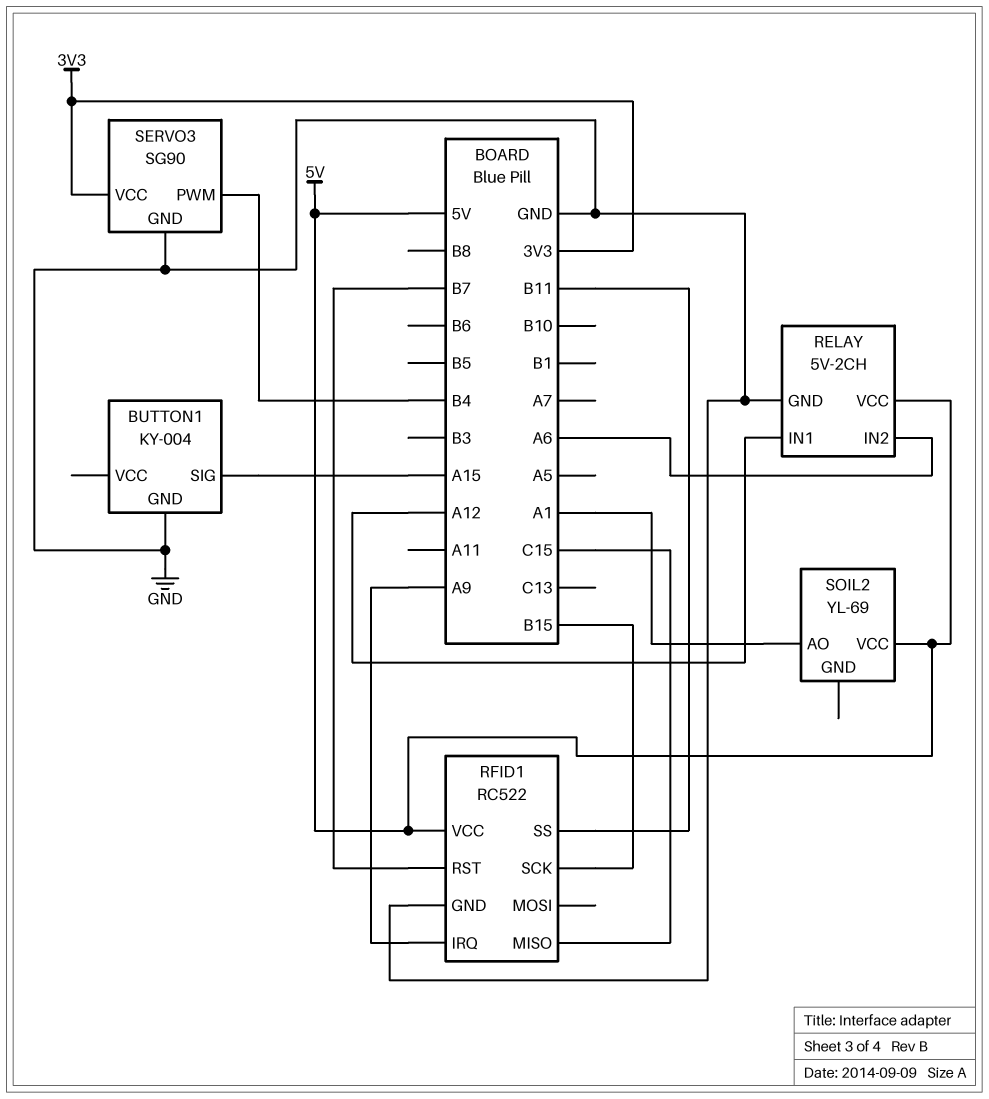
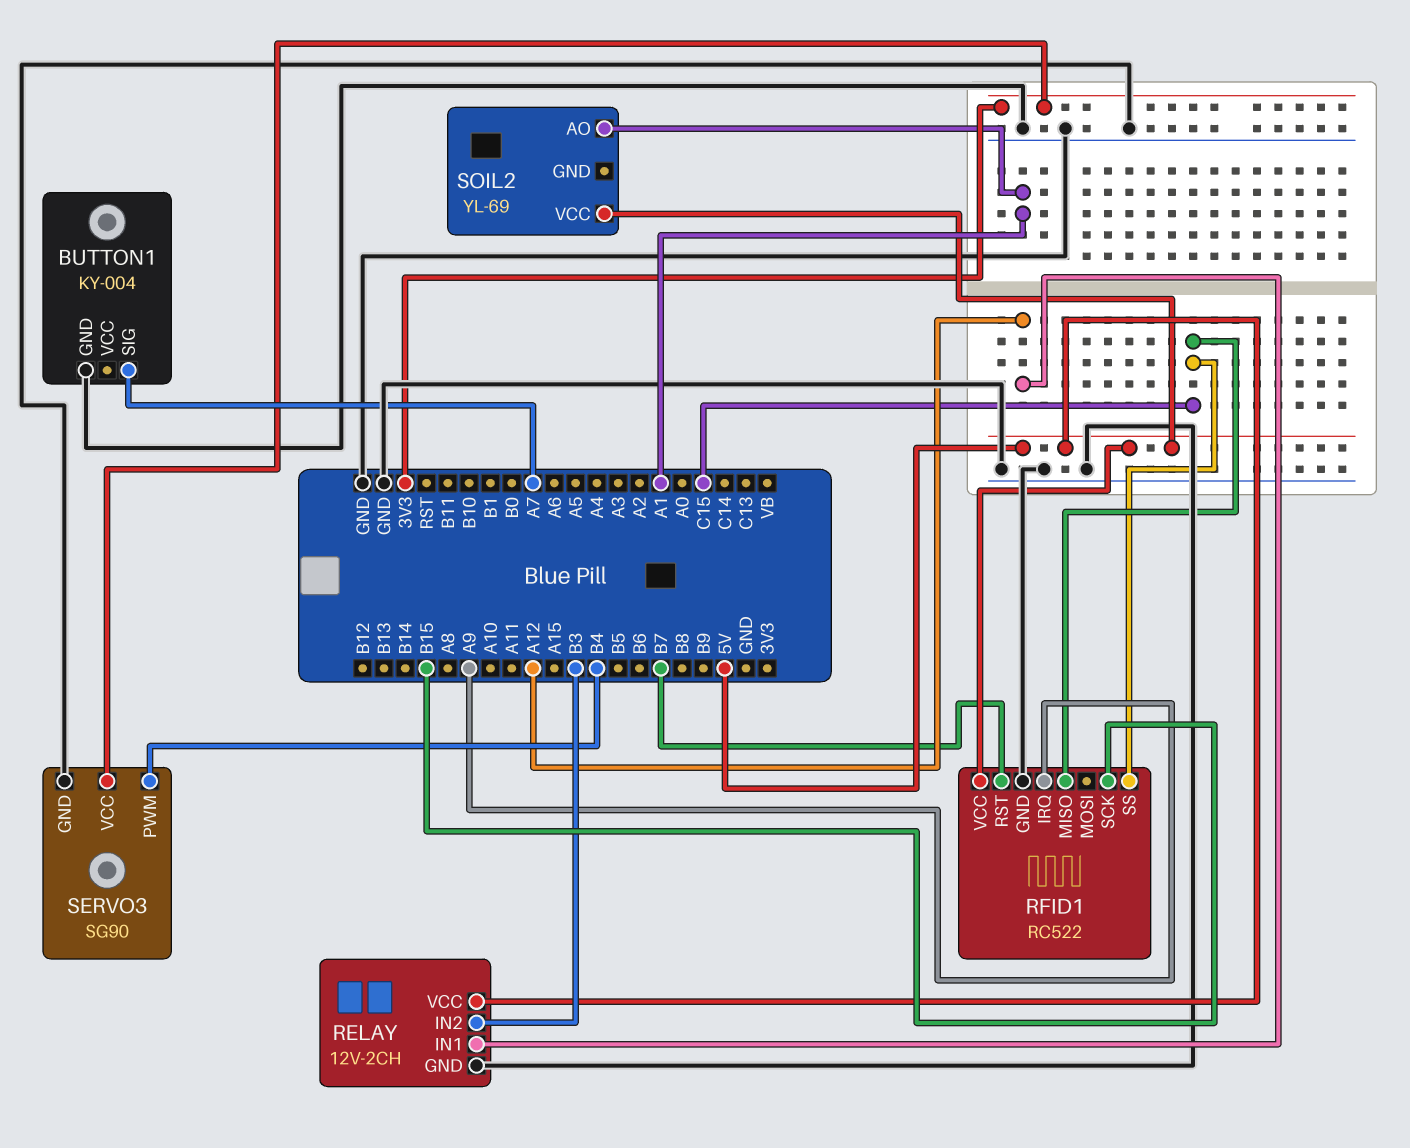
BUTTON1 pin SIG: A15 -> A7
RELAY: 5V-2CH -> 12V-2CH
RELAY pin IN2: A6 -> B3
RFID1 pin SS: B11 -> C15

